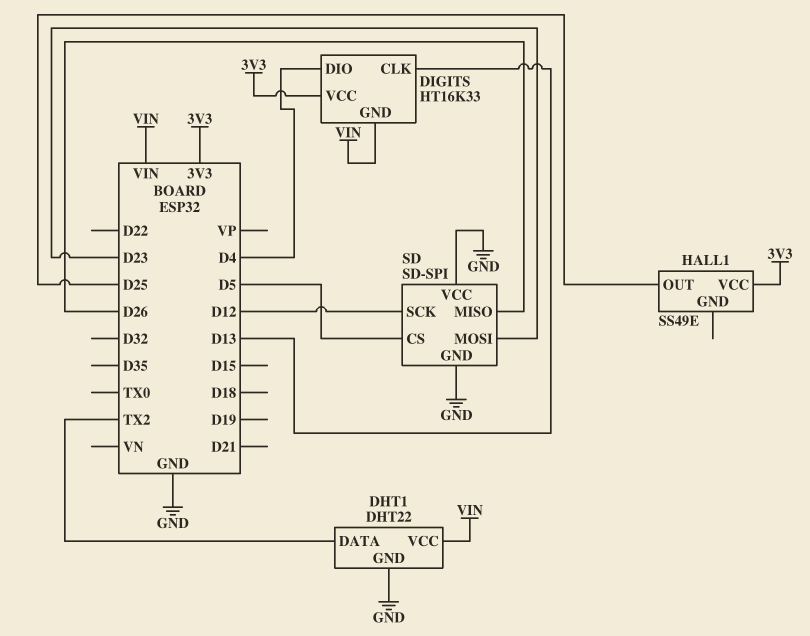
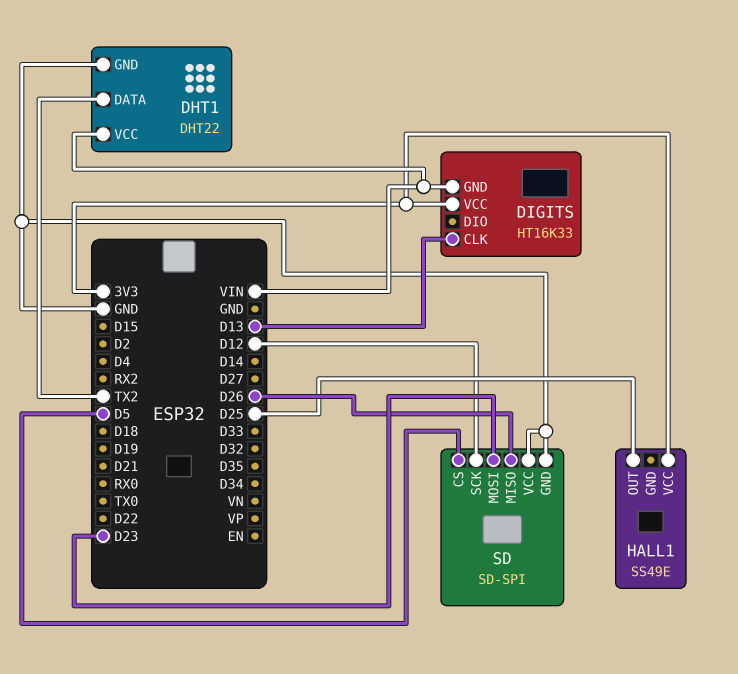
DIGITS pin DIO: D4 -> none

